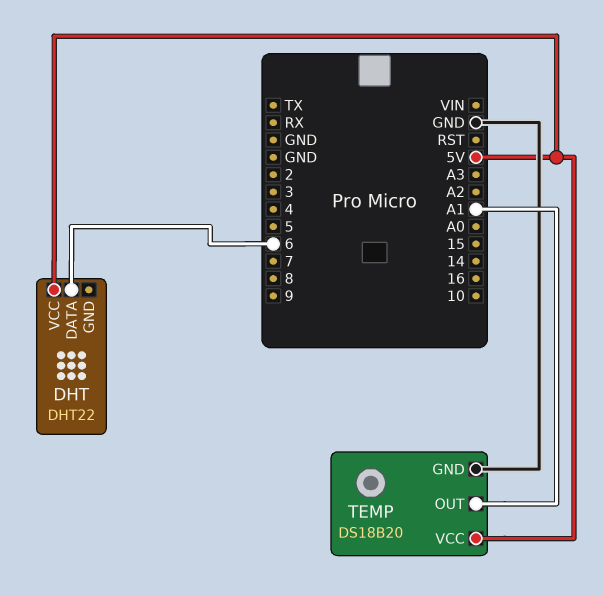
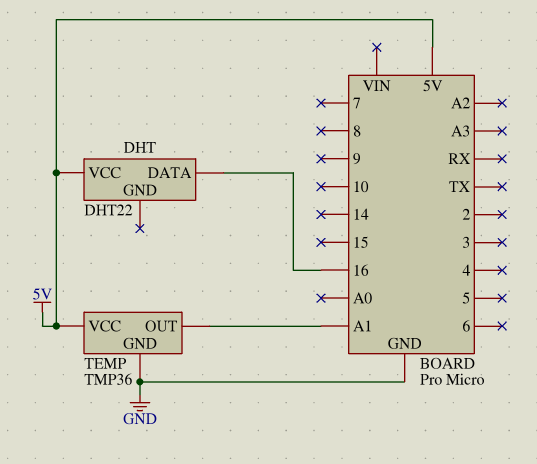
DHT pin DATA: 6 -> 16
TEMP: DS18B20 -> TMP36

